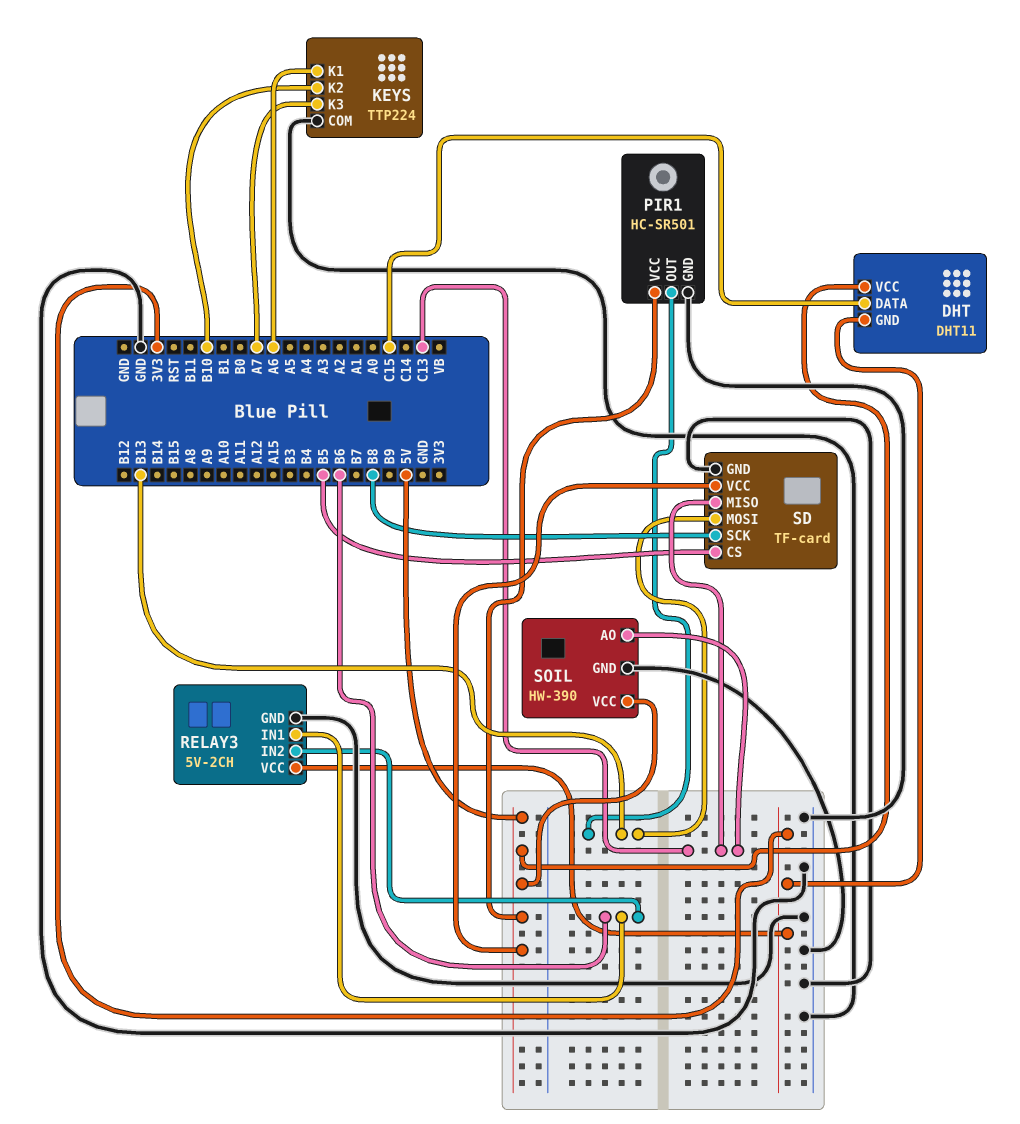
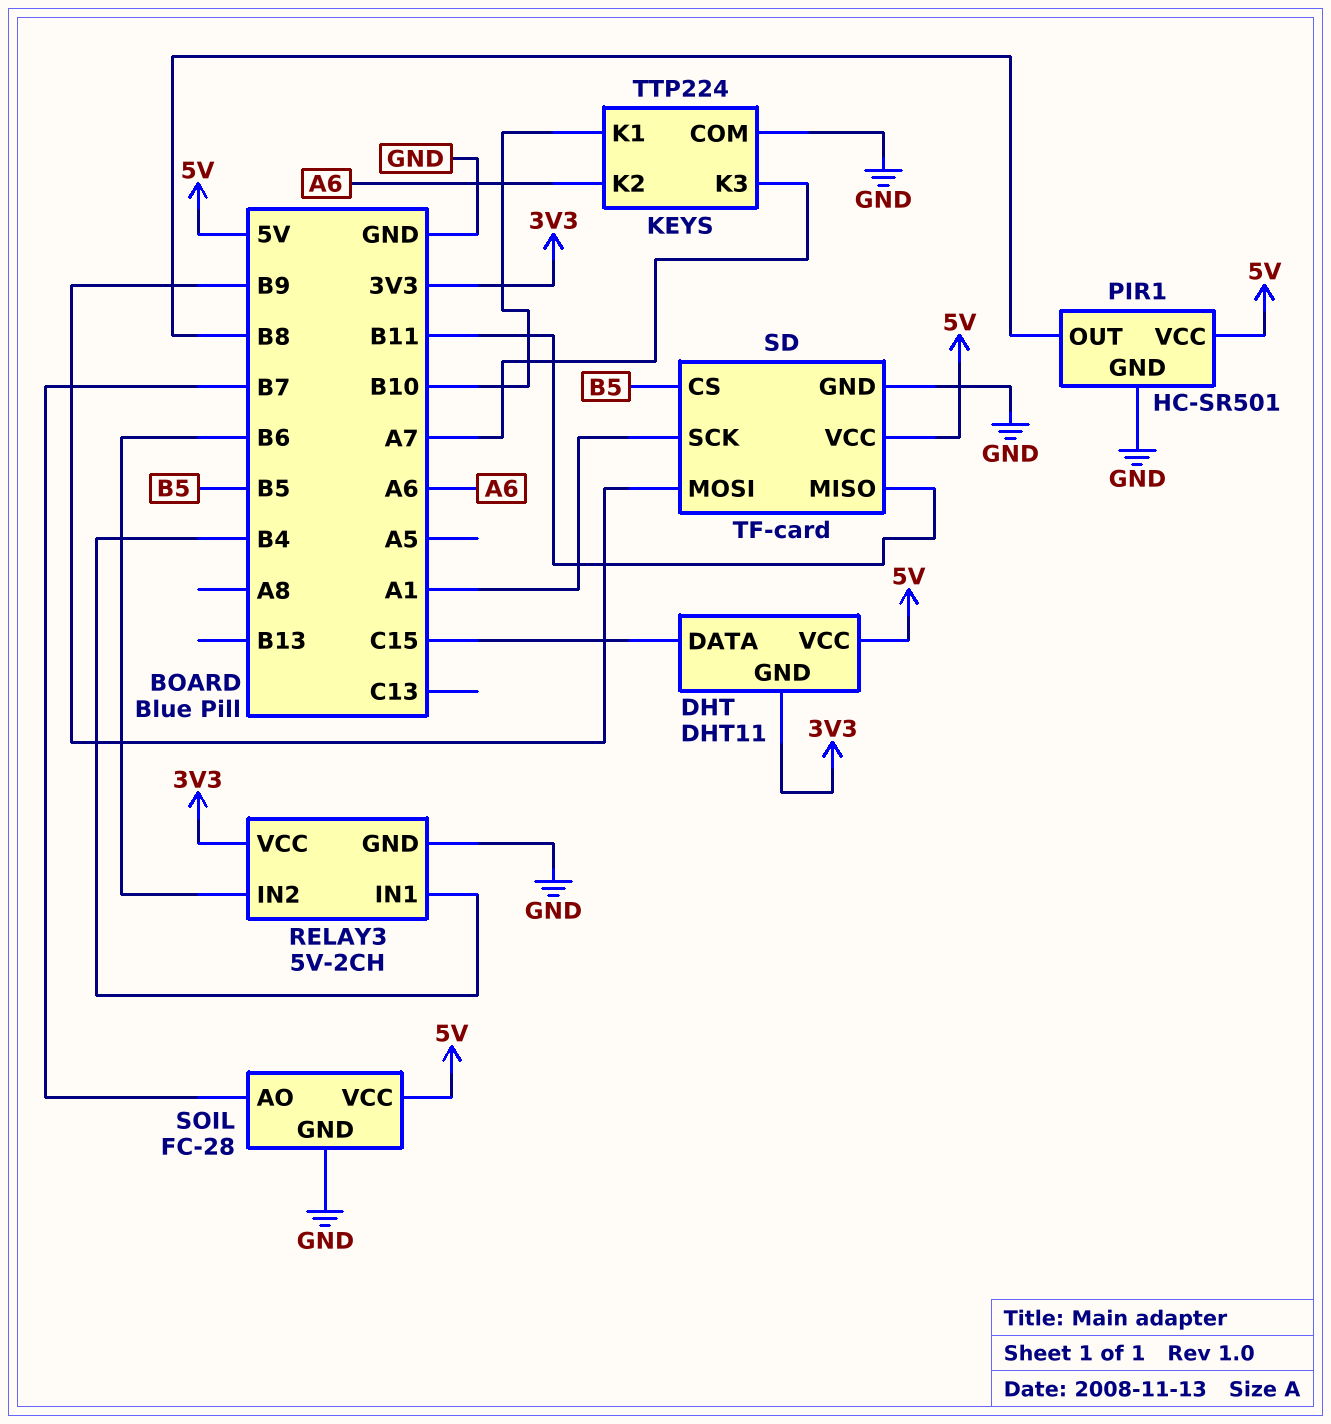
KEYS pin K1: A6 -> B10
KEYS pin K2: B10 -> A6
PIR1 pin OUT: B13 -> B8
RELAY3 pin IN1: B6 -> B4
SD pin MISO: C13 -> B11
SD pin MOSI: B13 -> B9
SD pin SCK: B8 -> A1
SOIL: HW-390 -> FC-28
SOIL pin AO: C13 -> B7

